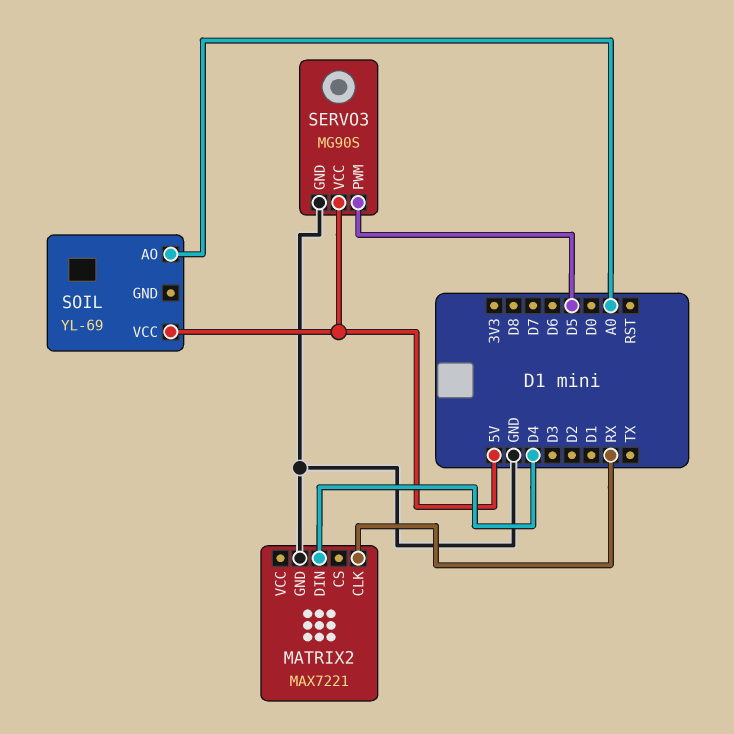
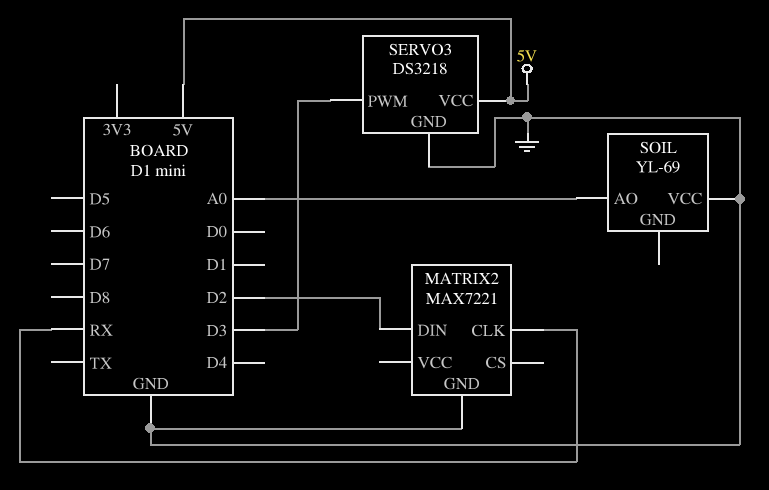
MATRIX2 pin DIN: D4 -> D2
SERVO3: MG90S -> DS3218
SERVO3 pin PWM: D5 -> D3
SOIL pin VCC: 5V -> GND

